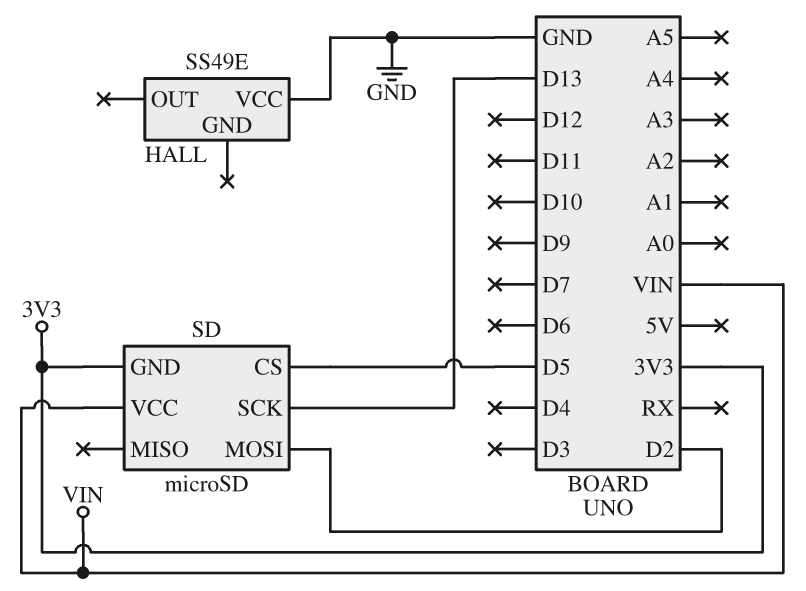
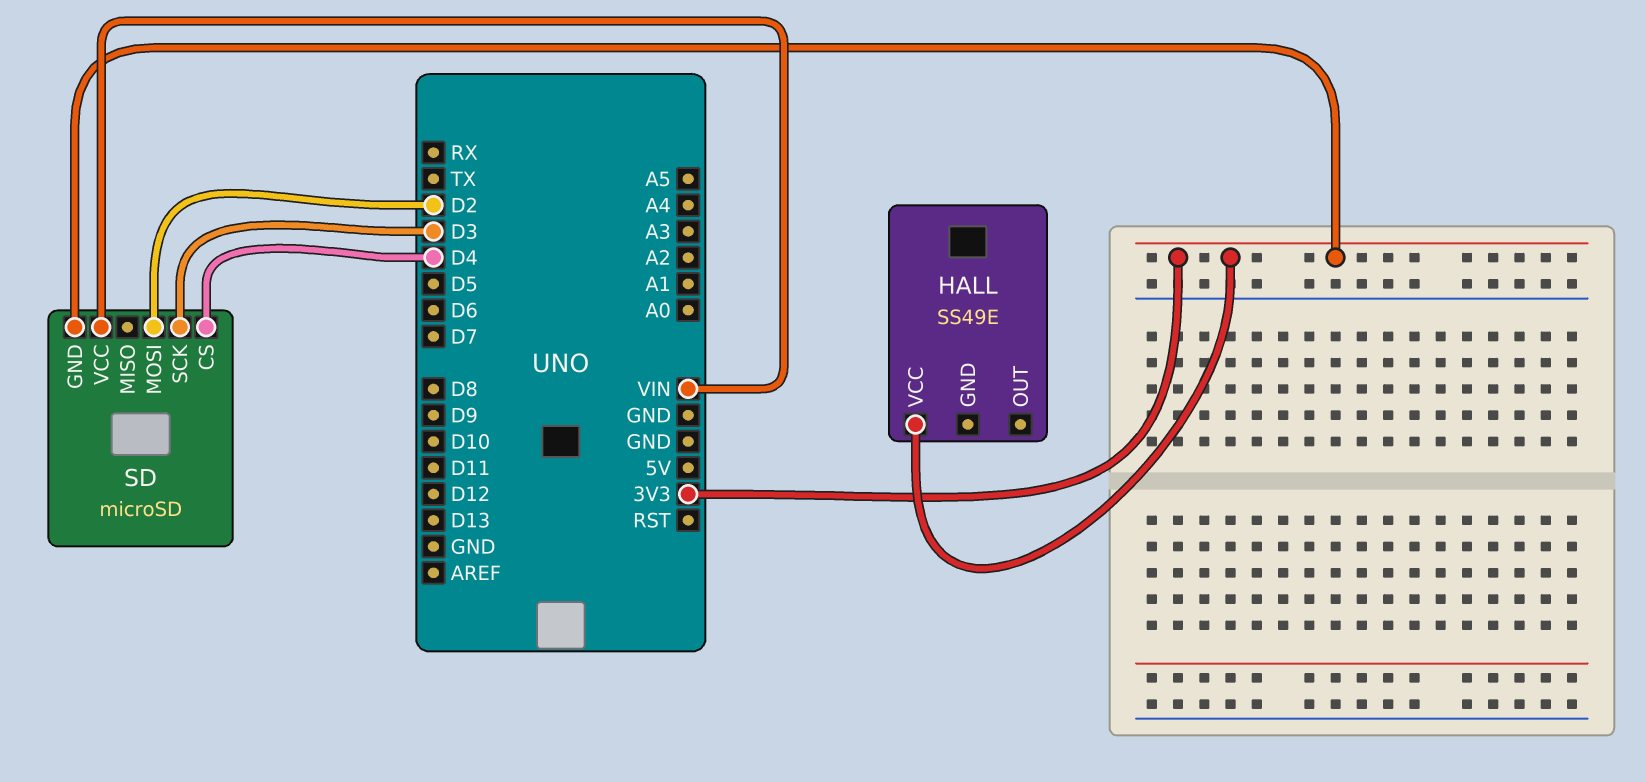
HALL pin VCC: GND -> 3V3
SD pin CS: D5 -> D4
SD pin SCK: D13 -> D3

